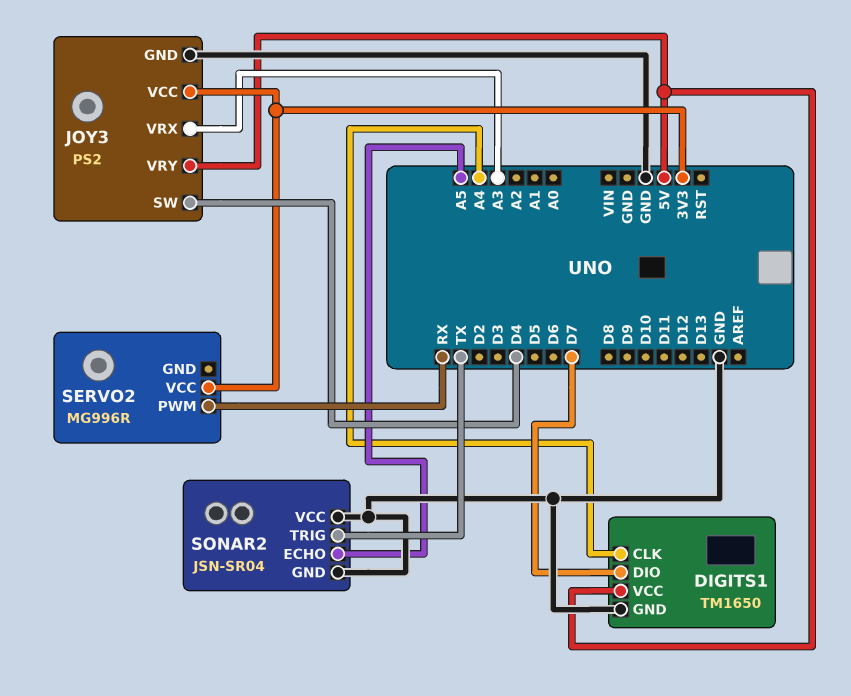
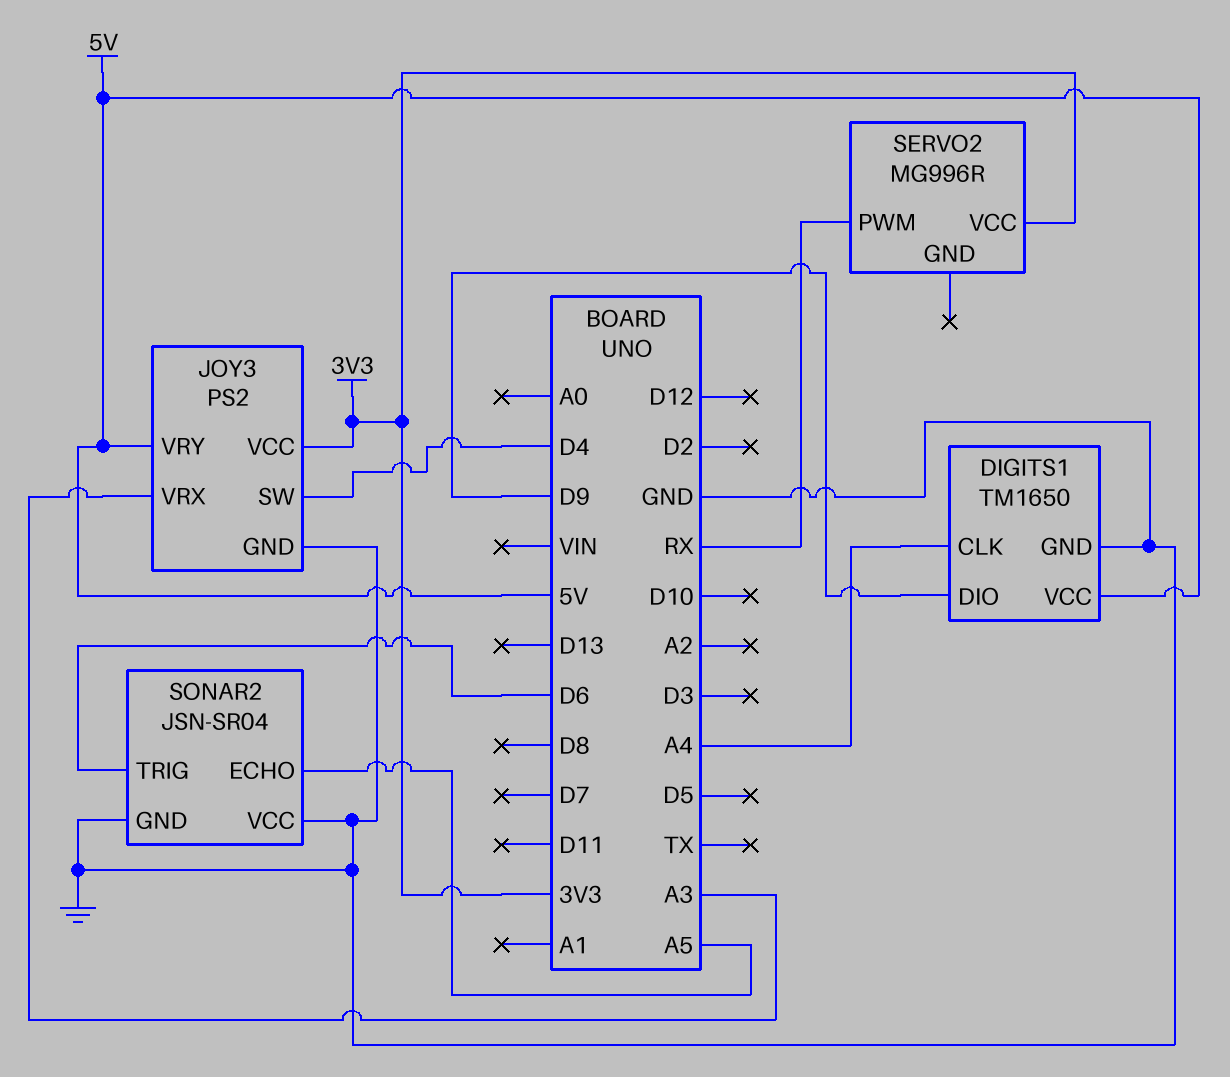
DIGITS1 pin DIO: D7 -> D9
SONAR2 pin TRIG: TX -> D6

